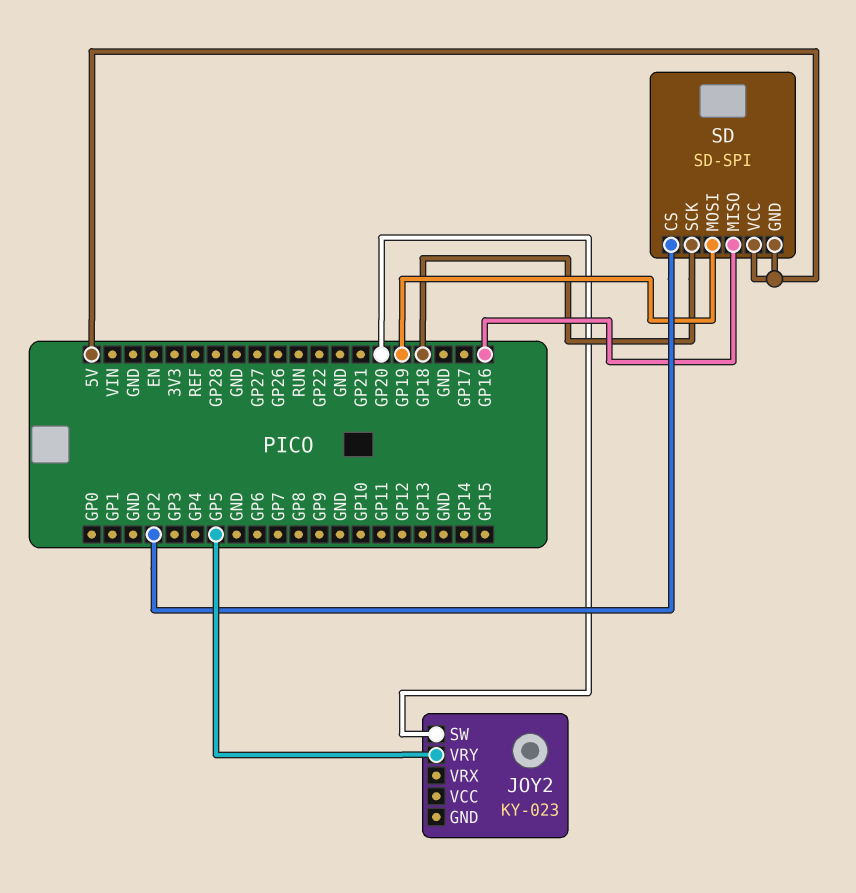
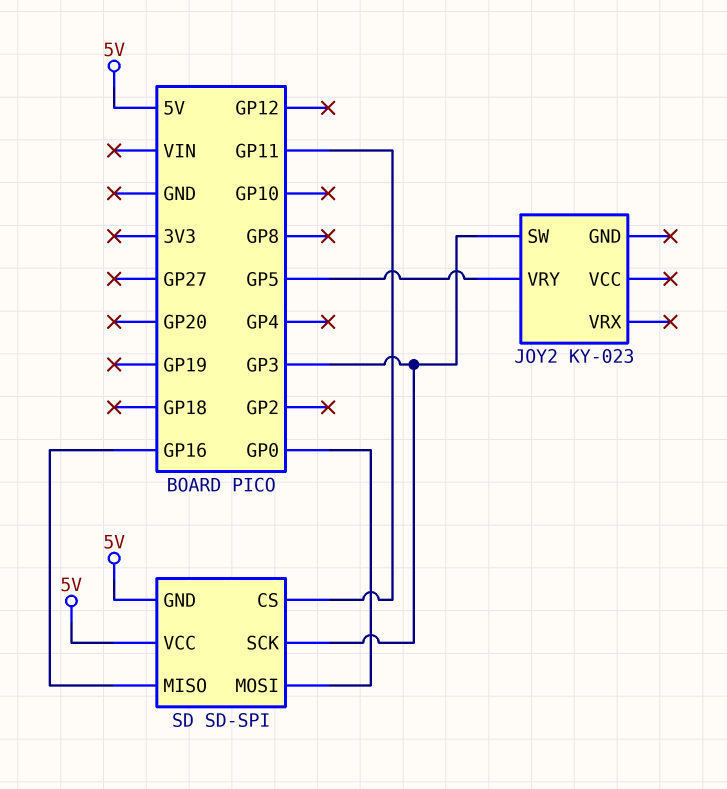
JOY2 pin SW: GP20 -> GP3
SD pin CS: GP2 -> GP11
SD pin MOSI: GP19 -> GP0
SD pin SCK: GP18 -> GP3

